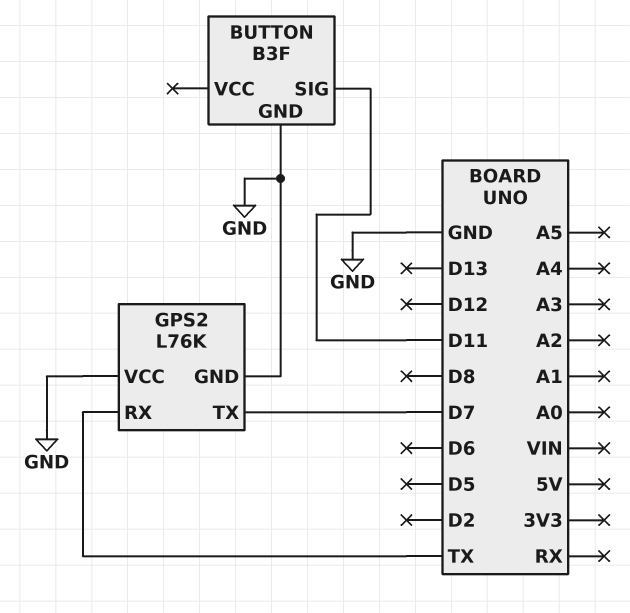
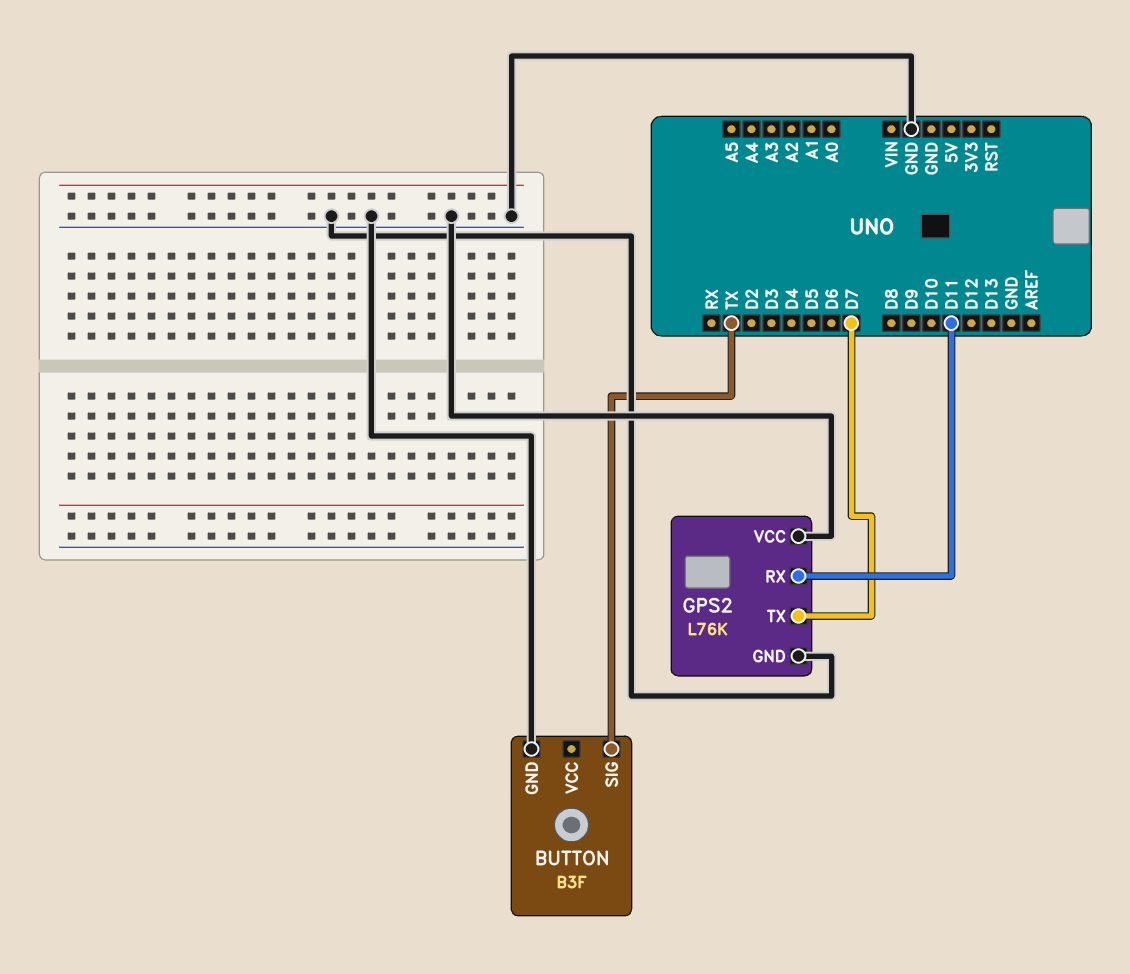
BUTTON pin SIG: D11 -> TX
GPS2 pin RX: TX -> D11

